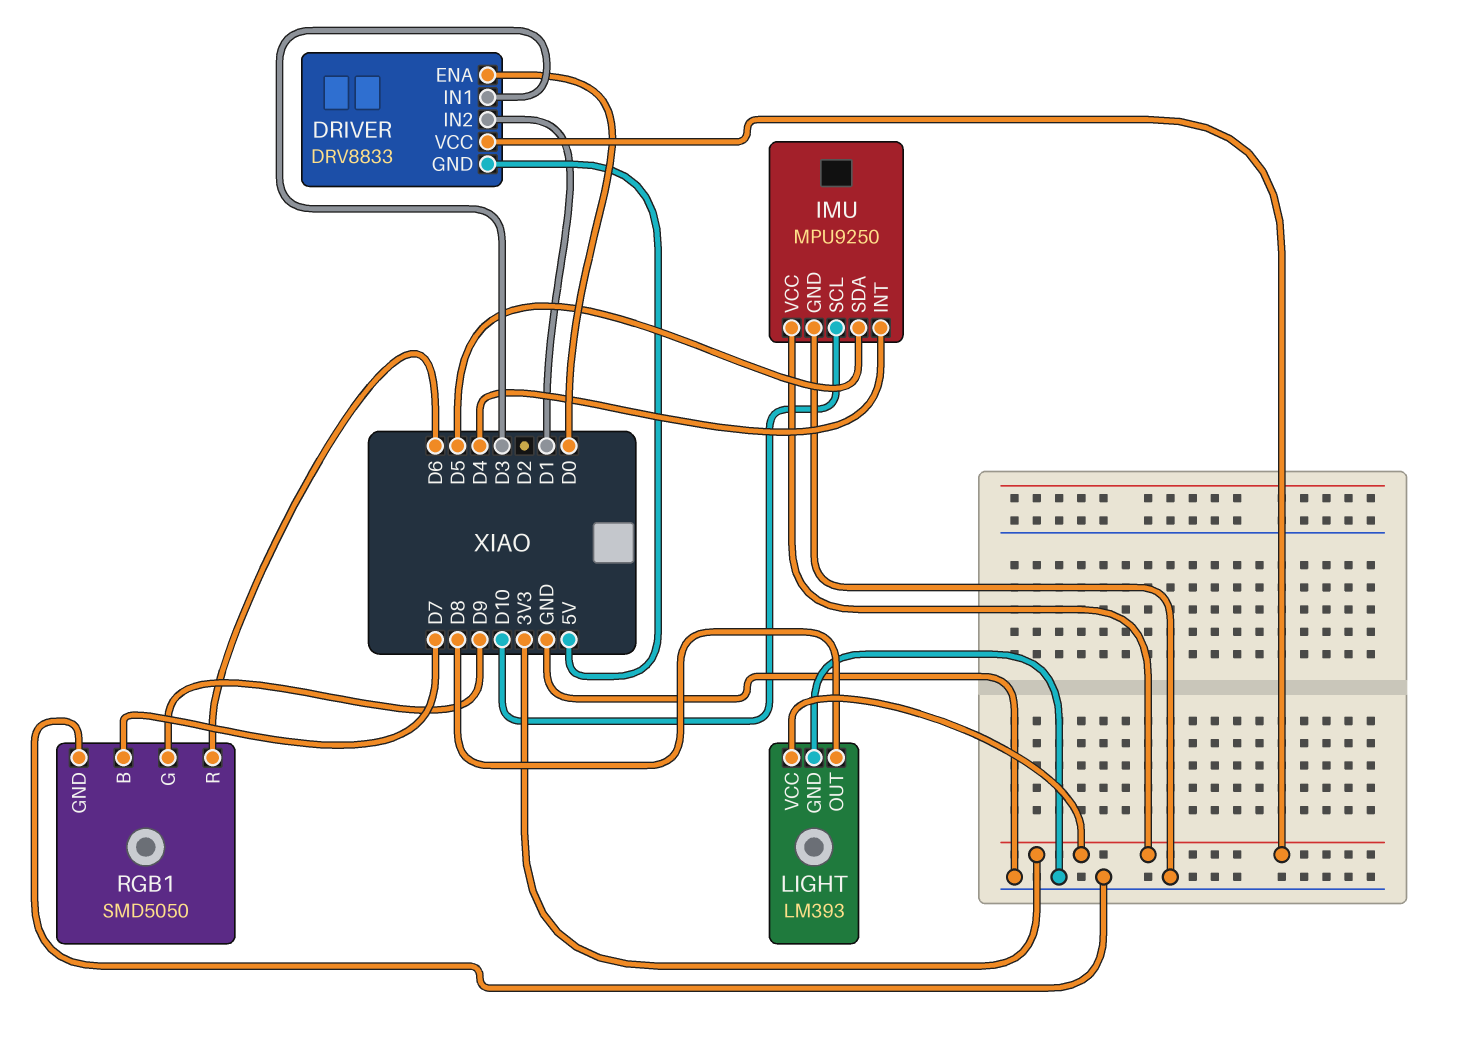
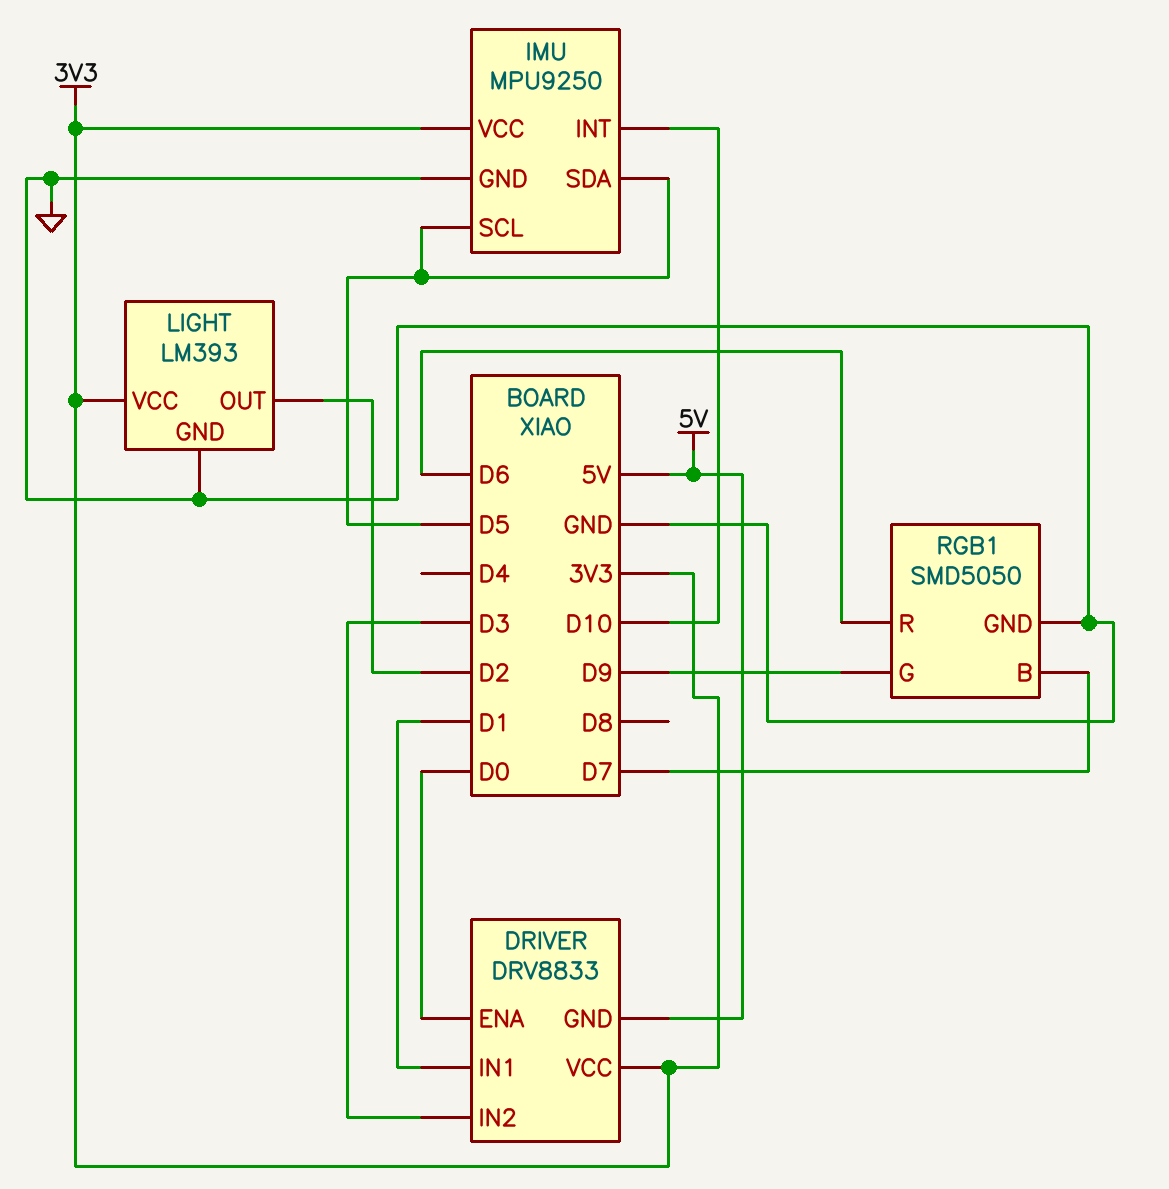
DRIVER pin IN1: D3 -> D1
DRIVER pin IN2: D1 -> D3
IMU pin INT: D4 -> D10
IMU pin SCL: D10 -> D5
LIGHT pin OUT: D8 -> D2

